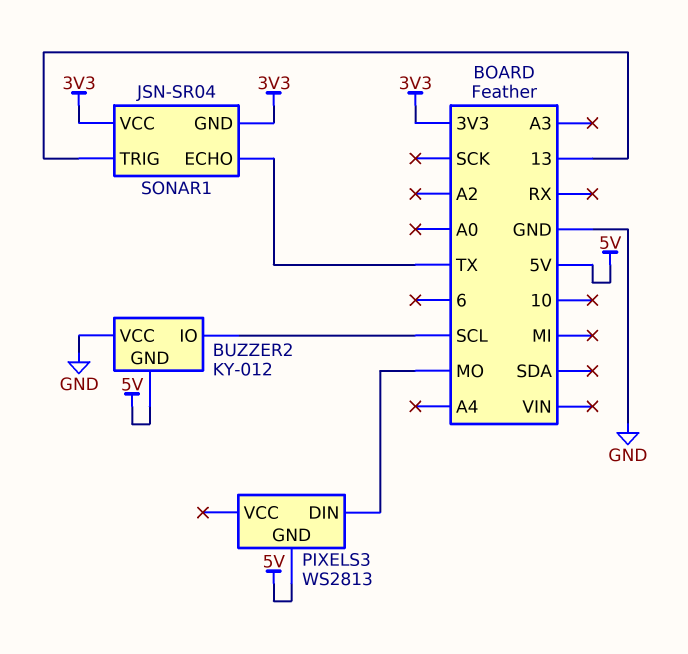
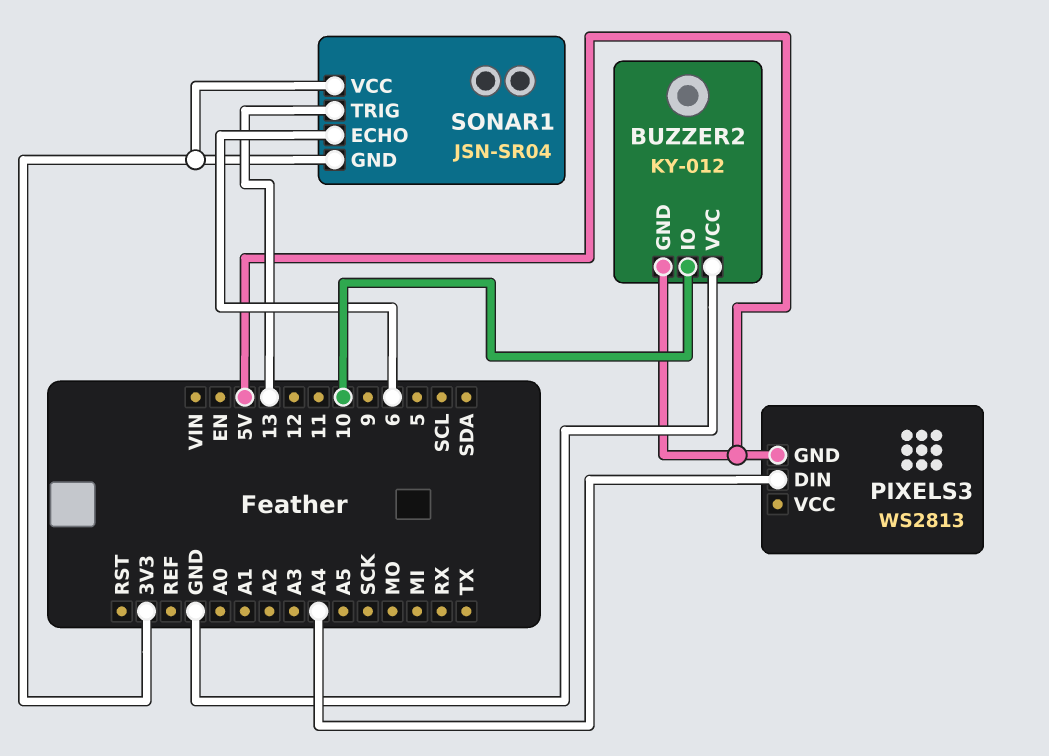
BUZZER2 pin IO: SCL -> 10
PIXELS3 pin DIN: MO -> A4
SONAR1 pin ECHO: TX -> 6

